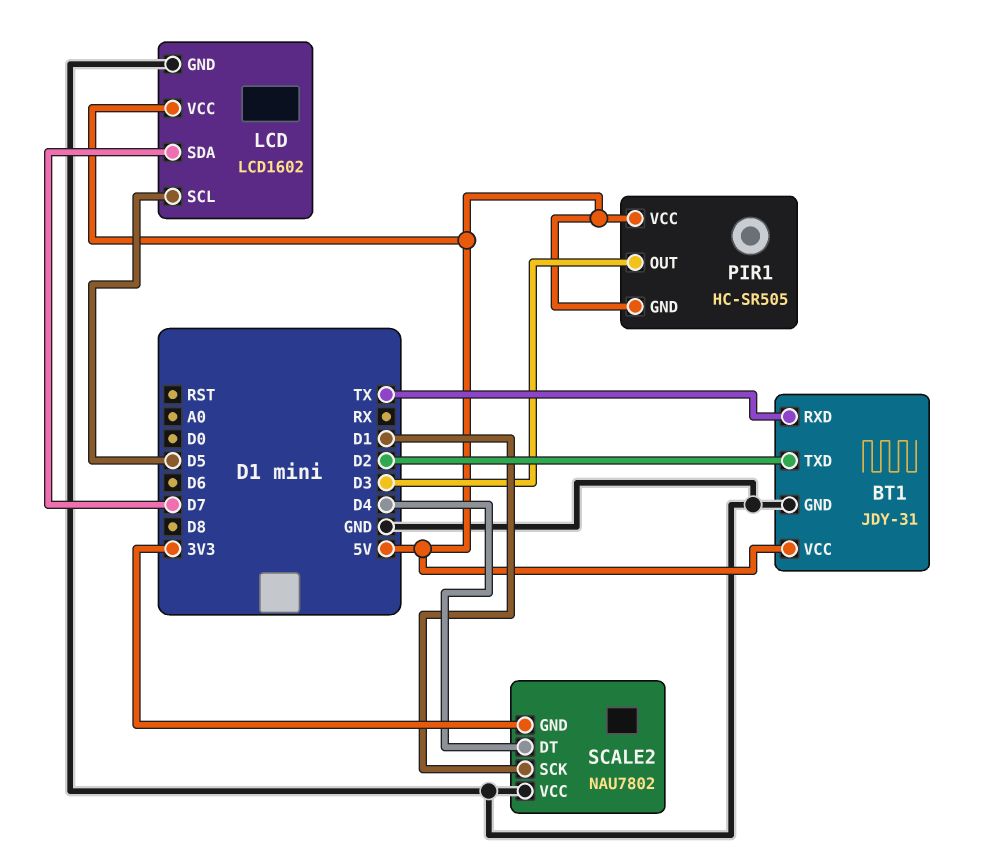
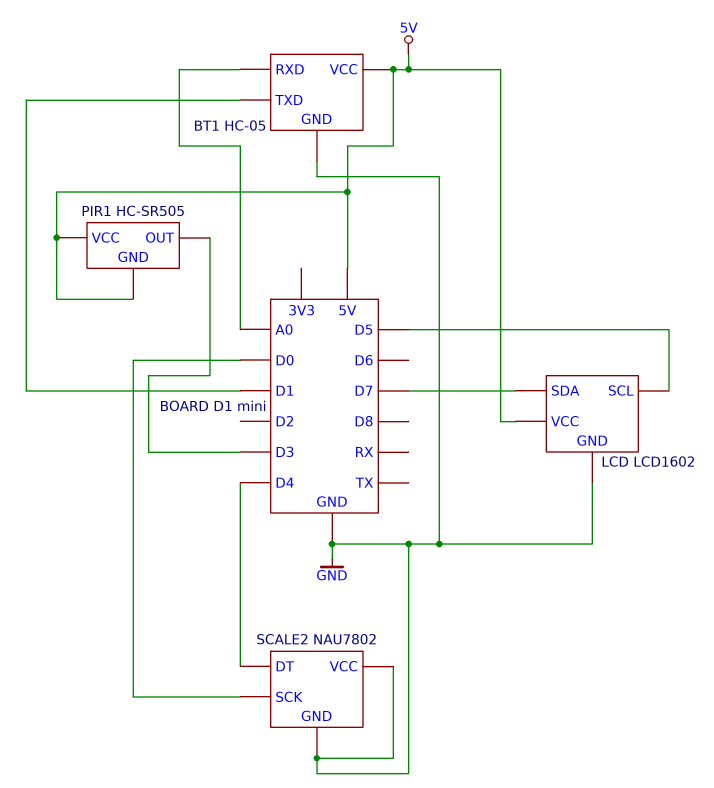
BT1: JDY-31 -> HC-05
BT1 pin RXD: TX -> A0
BT1 pin TXD: D2 -> D1
SCALE2 pin GND: 3V3 -> GND
SCALE2 pin SCK: D1 -> D0

